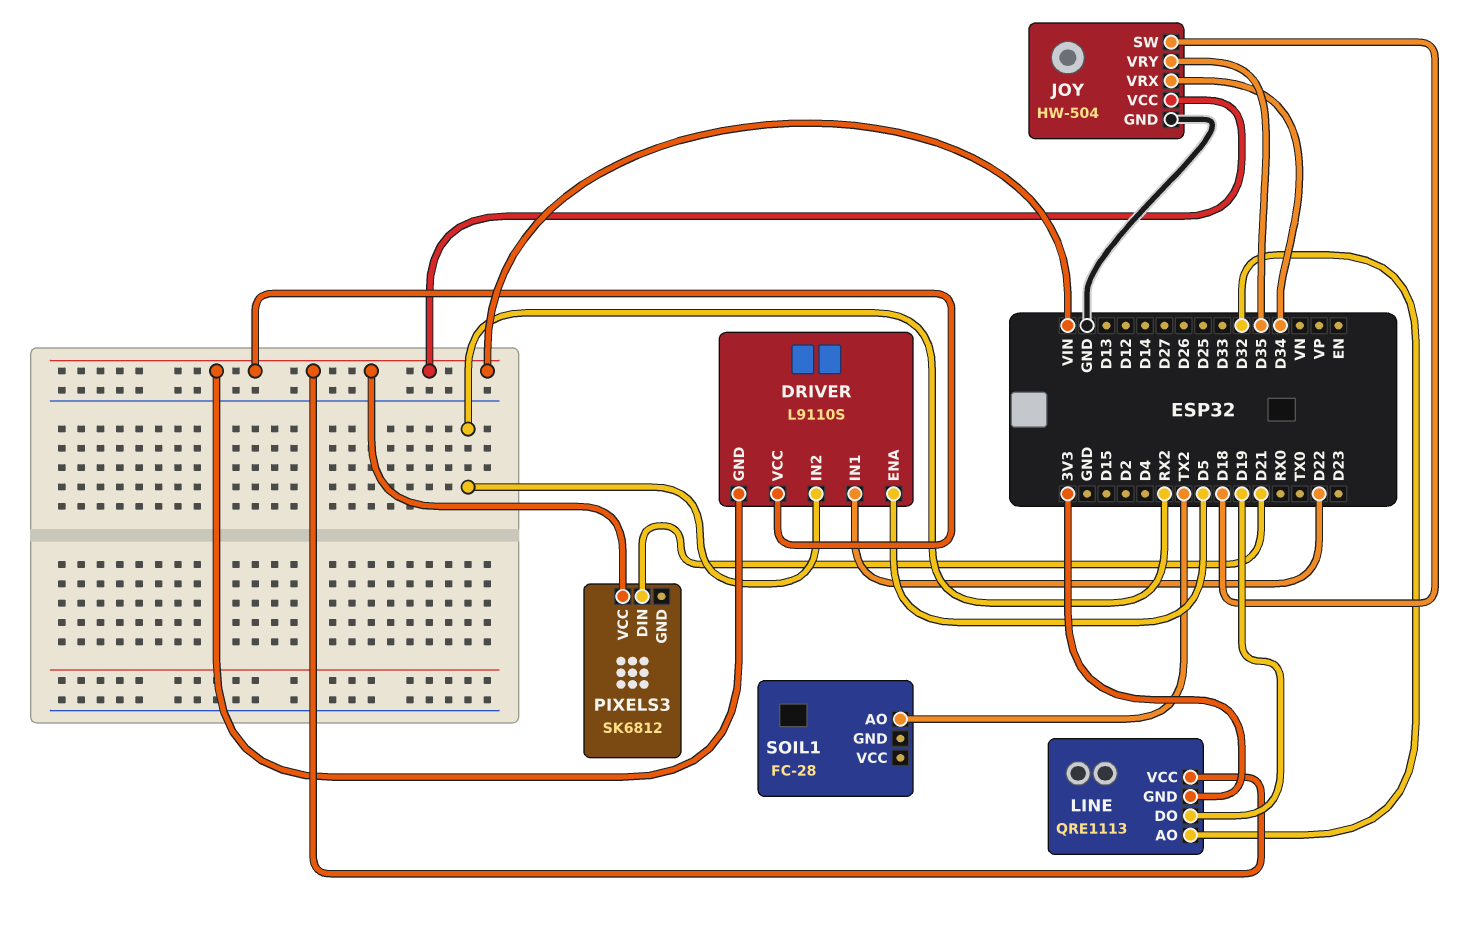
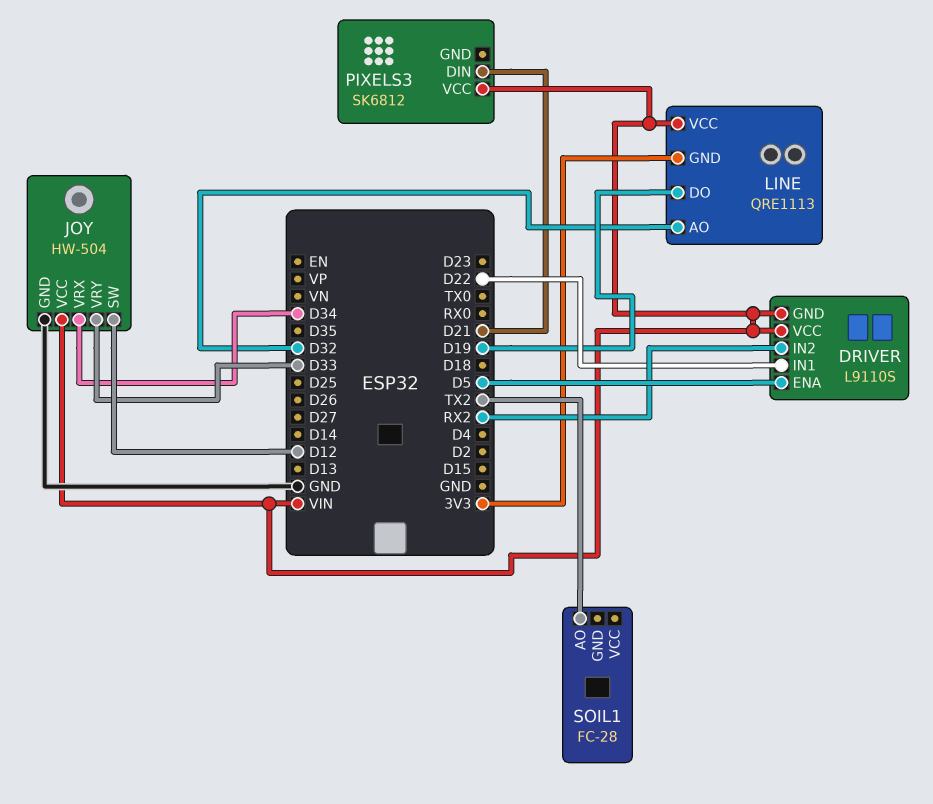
JOY pin SW: D18 -> D12
JOY pin VRY: D35 -> D33

